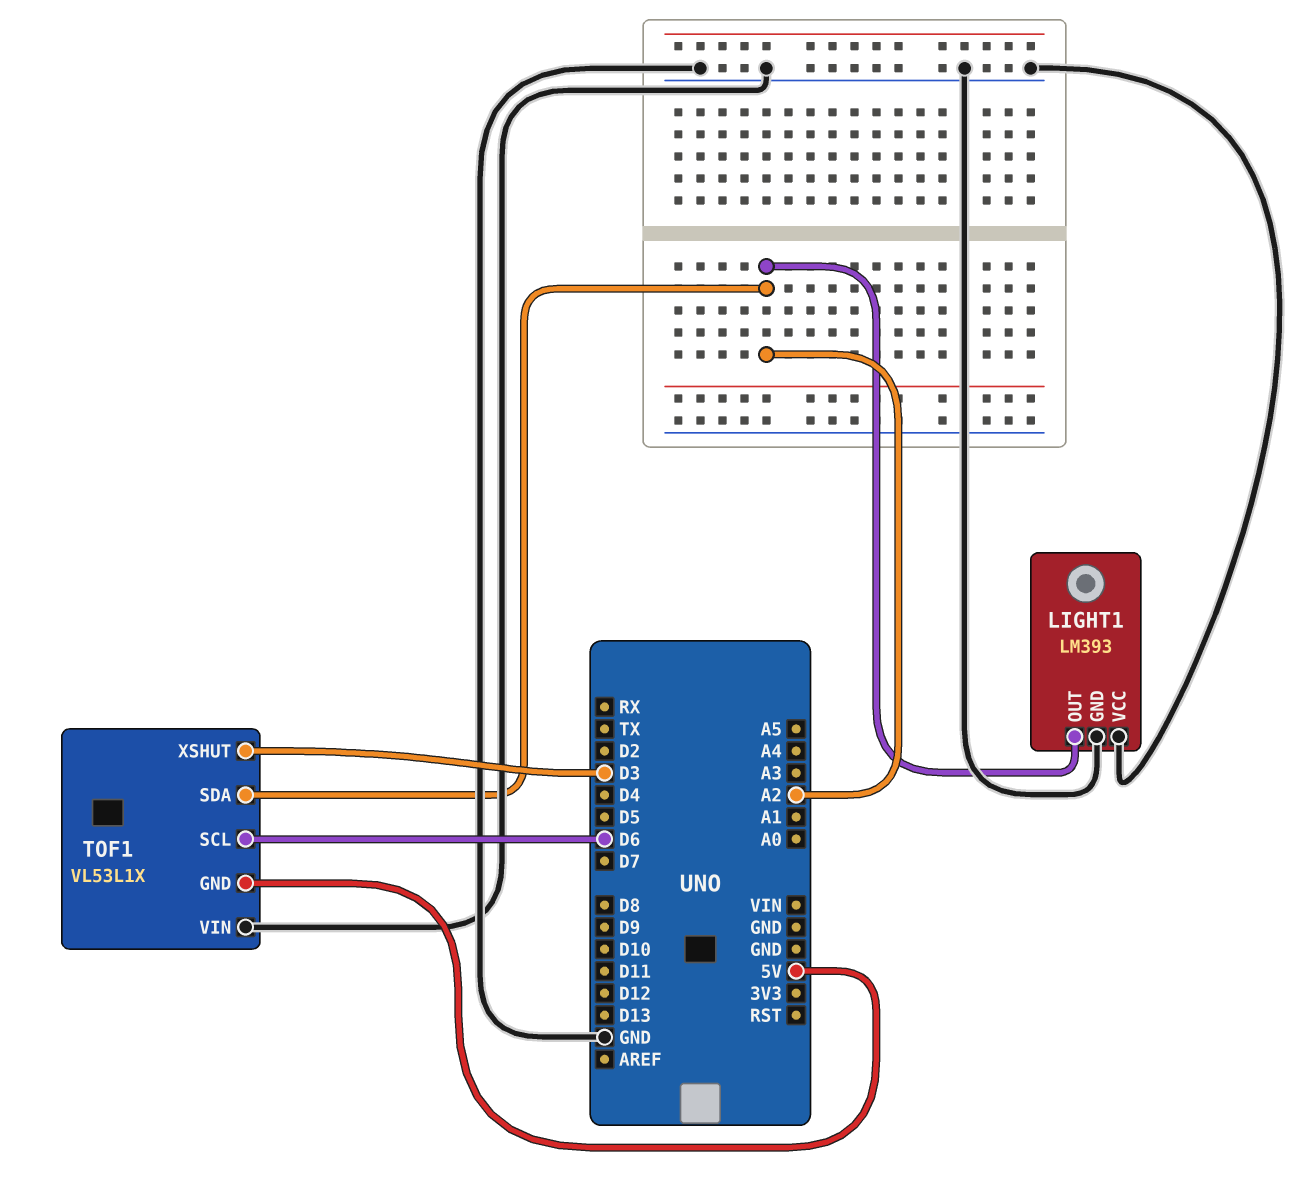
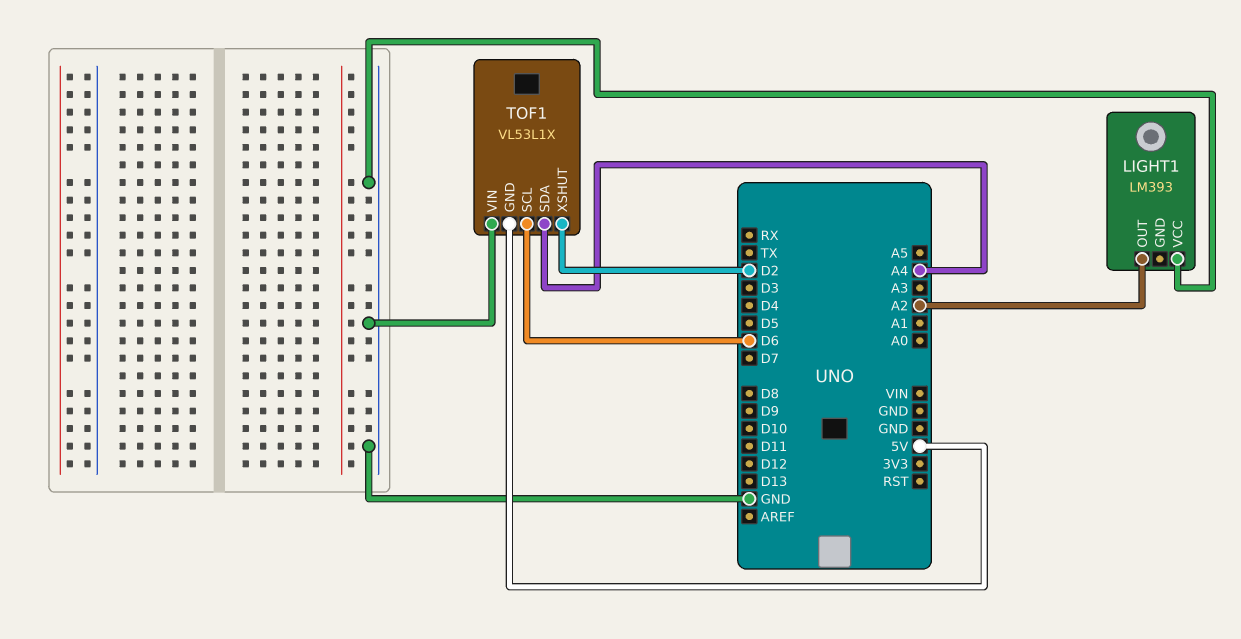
LIGHT1 pin GND: GND -> none
TOF1 pin SDA: A2 -> A4
TOF1 pin XSHUT: D3 -> D2

